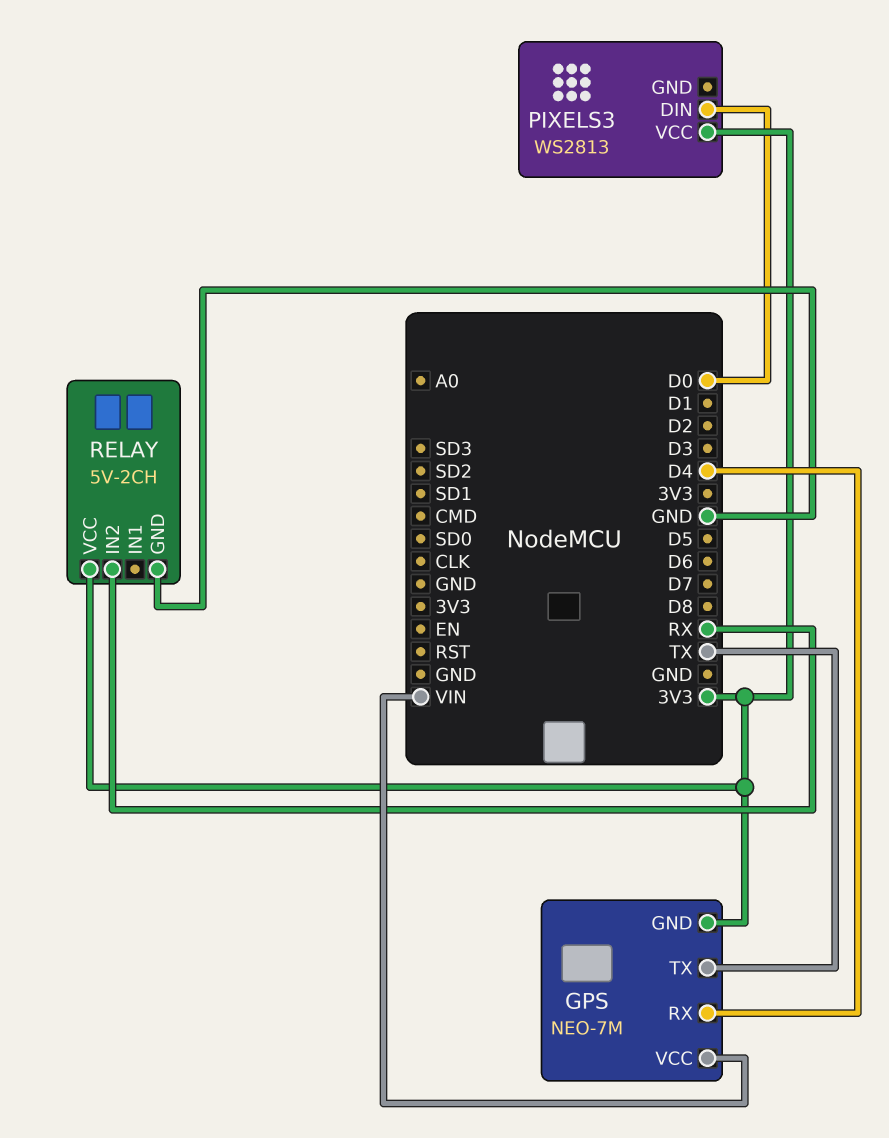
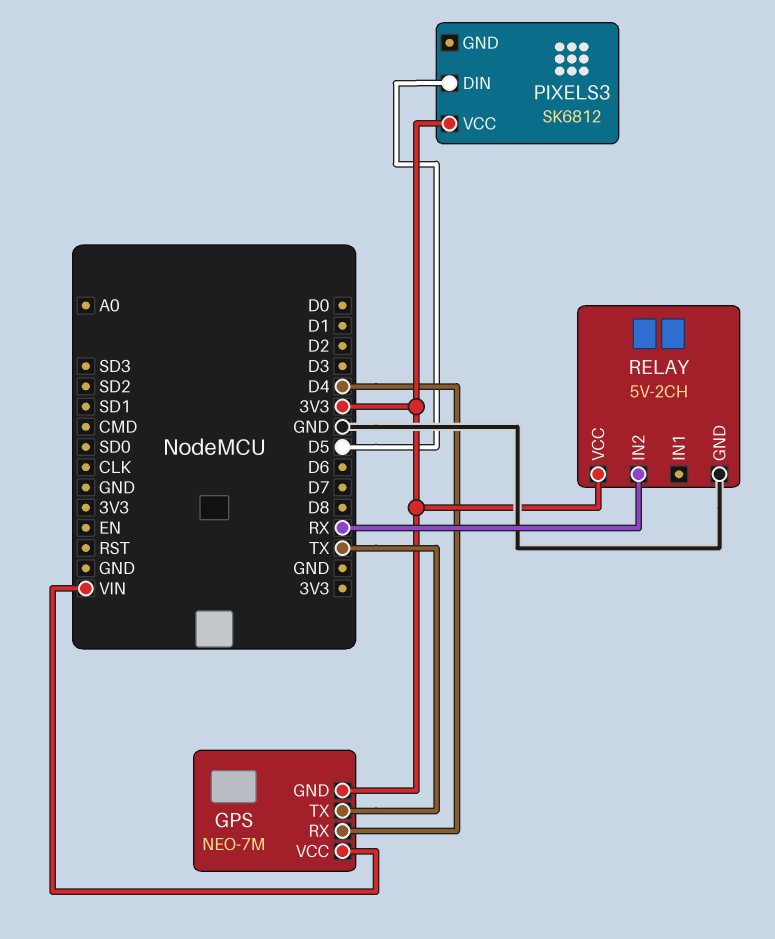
PIXELS3: WS2813 -> SK6812
PIXELS3 pin DIN: D0 -> D5

